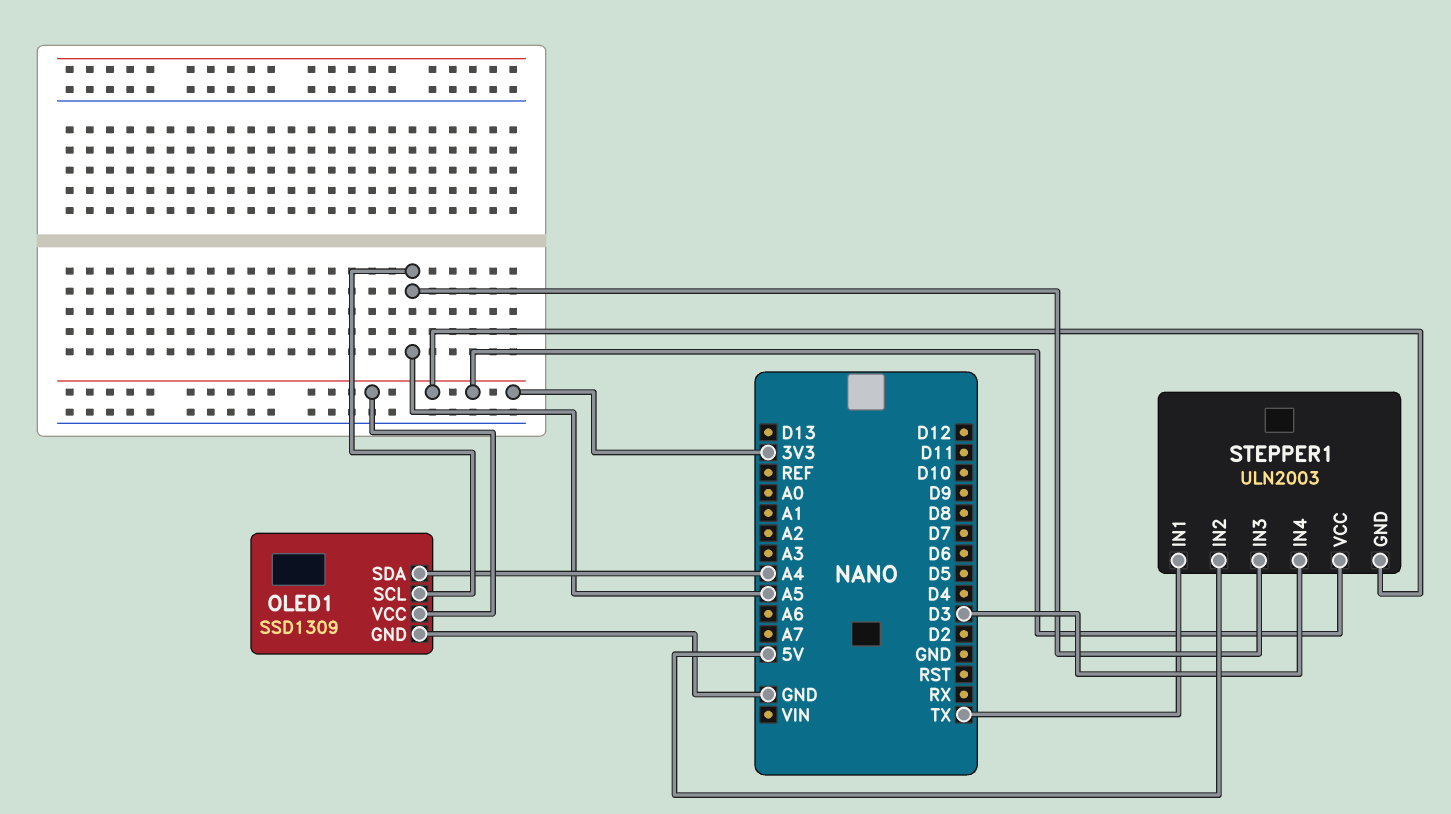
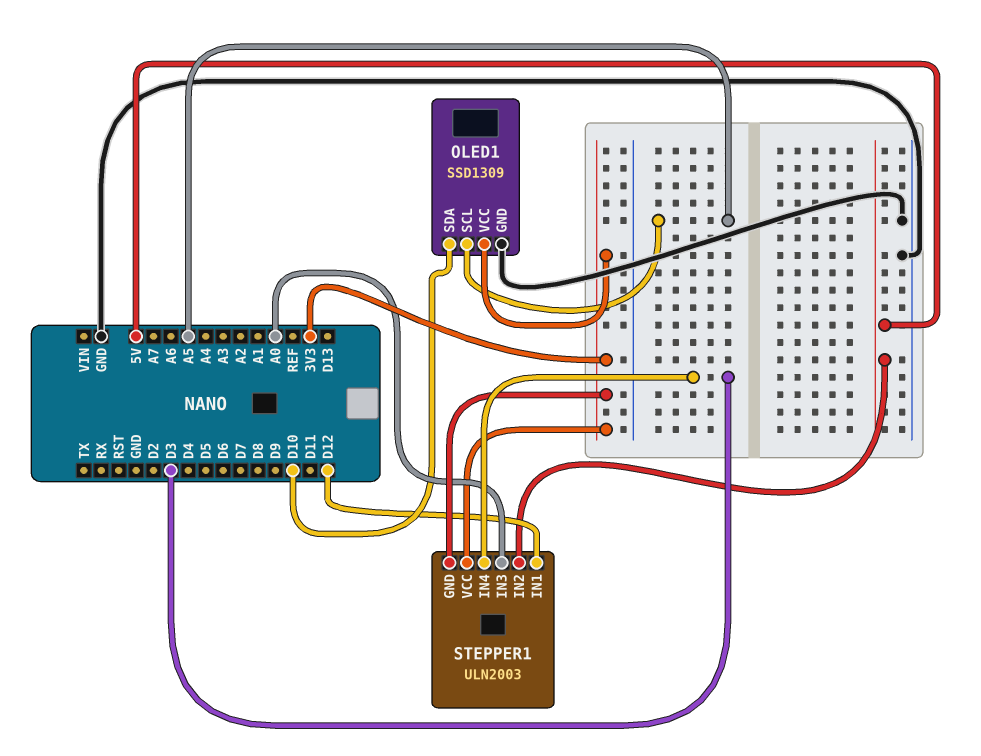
OLED1 pin SDA: A4 -> D10
STEPPER1 pin IN1: TX -> D12
STEPPER1 pin IN3: A5 -> A0

